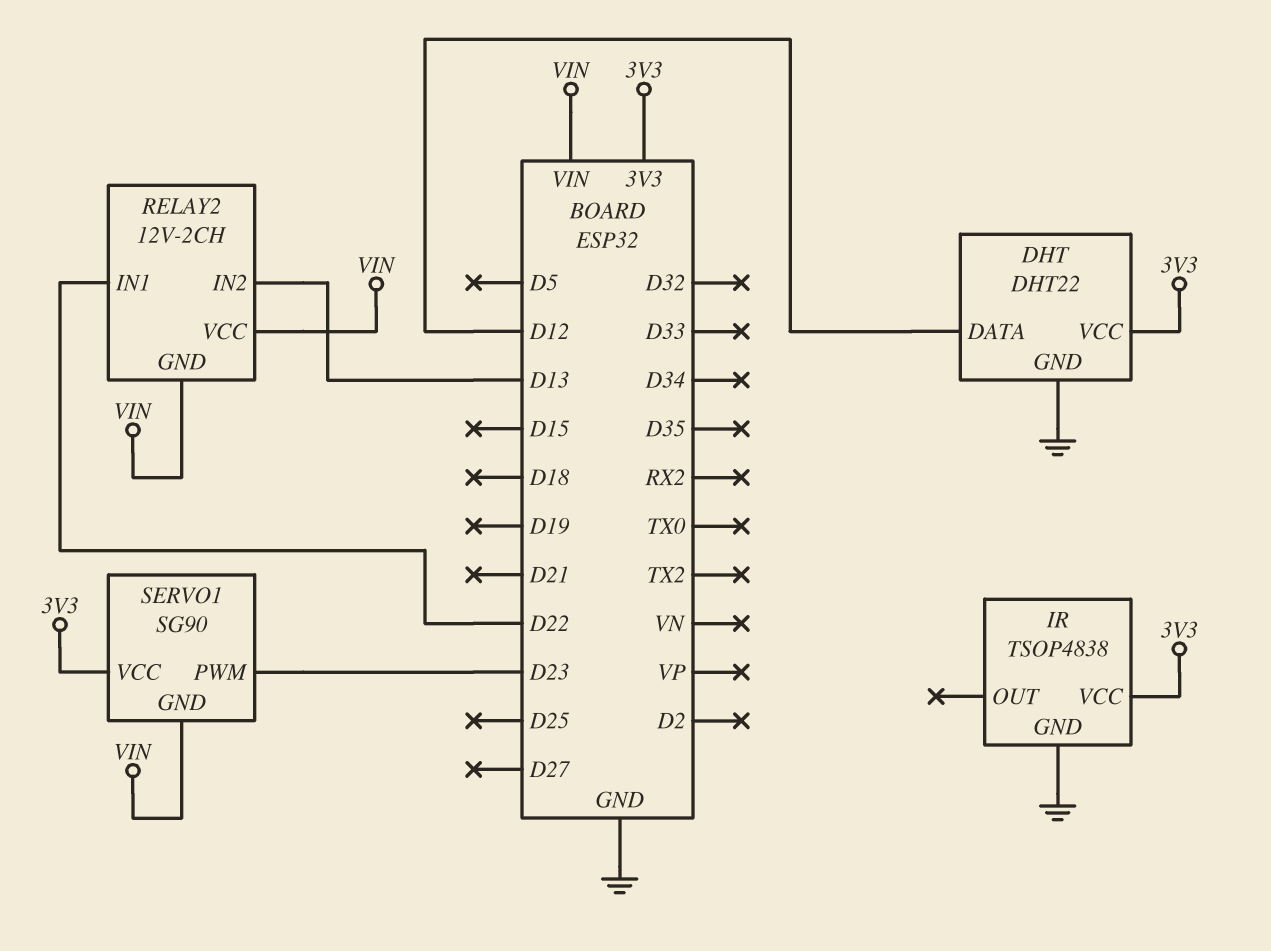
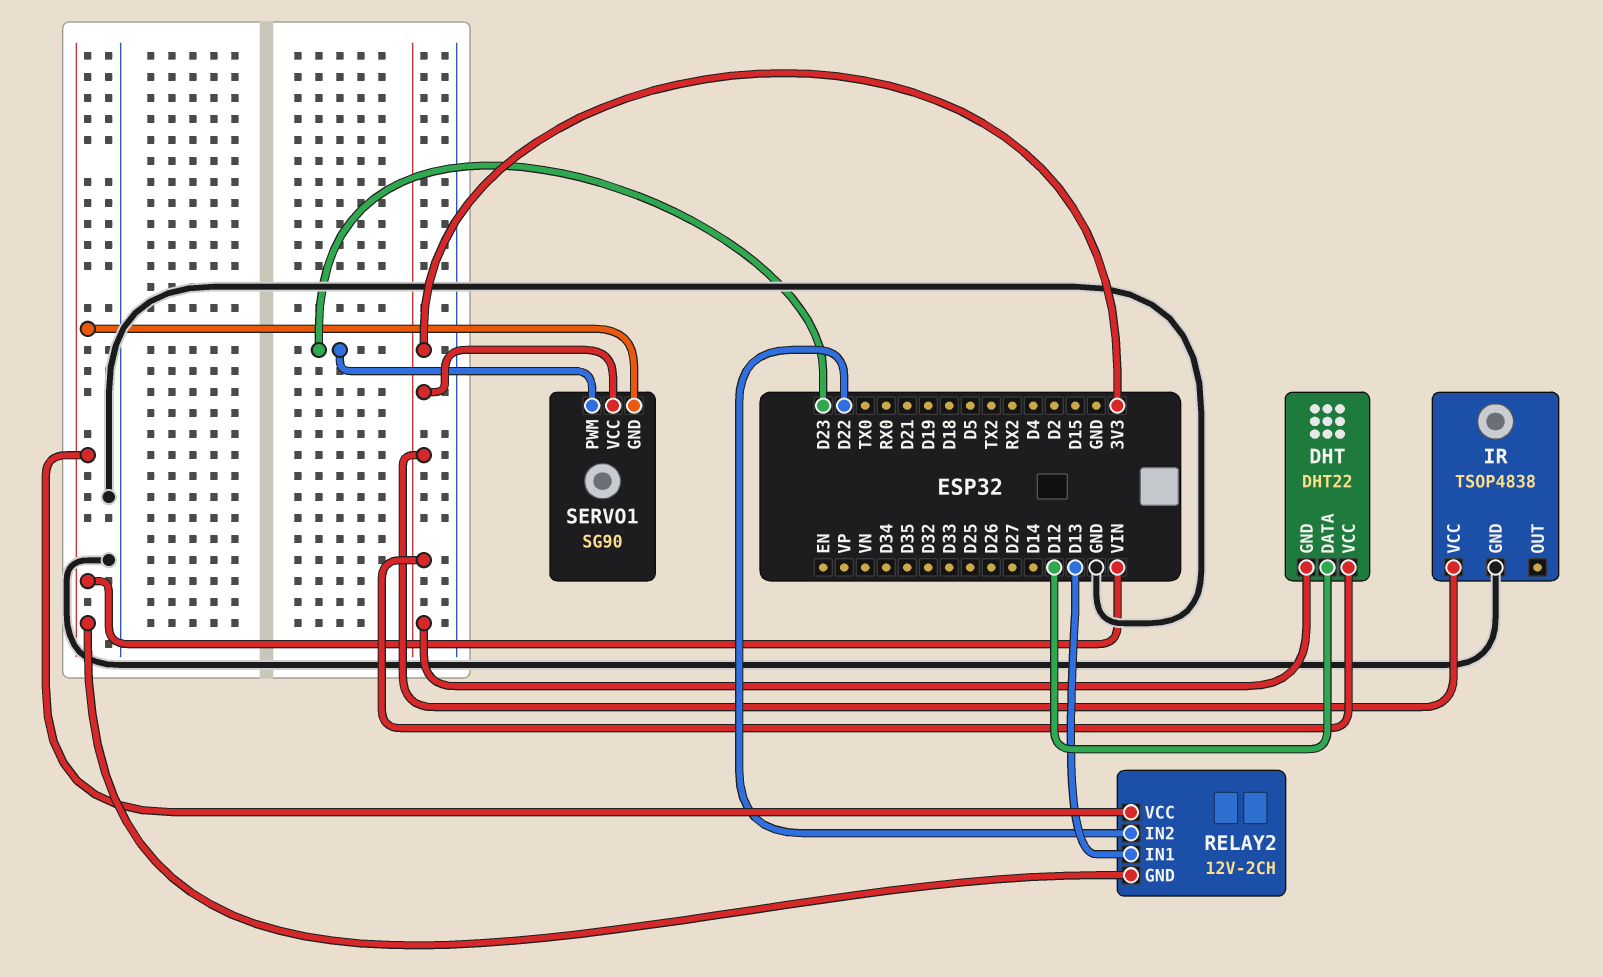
DHT pin GND: GND -> 3V3
RELAY2 pin IN1: D22 -> D13
RELAY2 pin IN2: D13 -> D22

